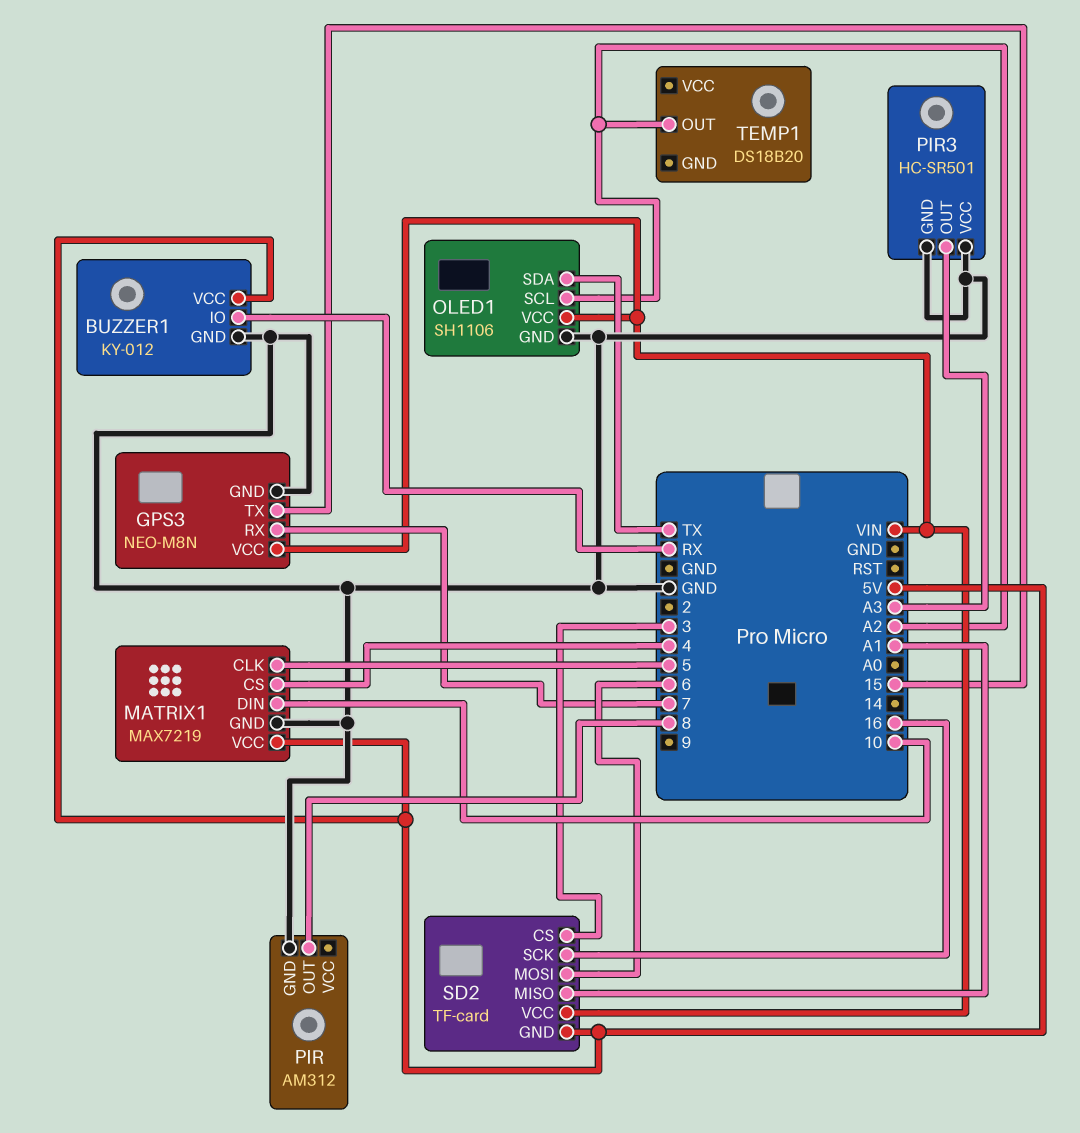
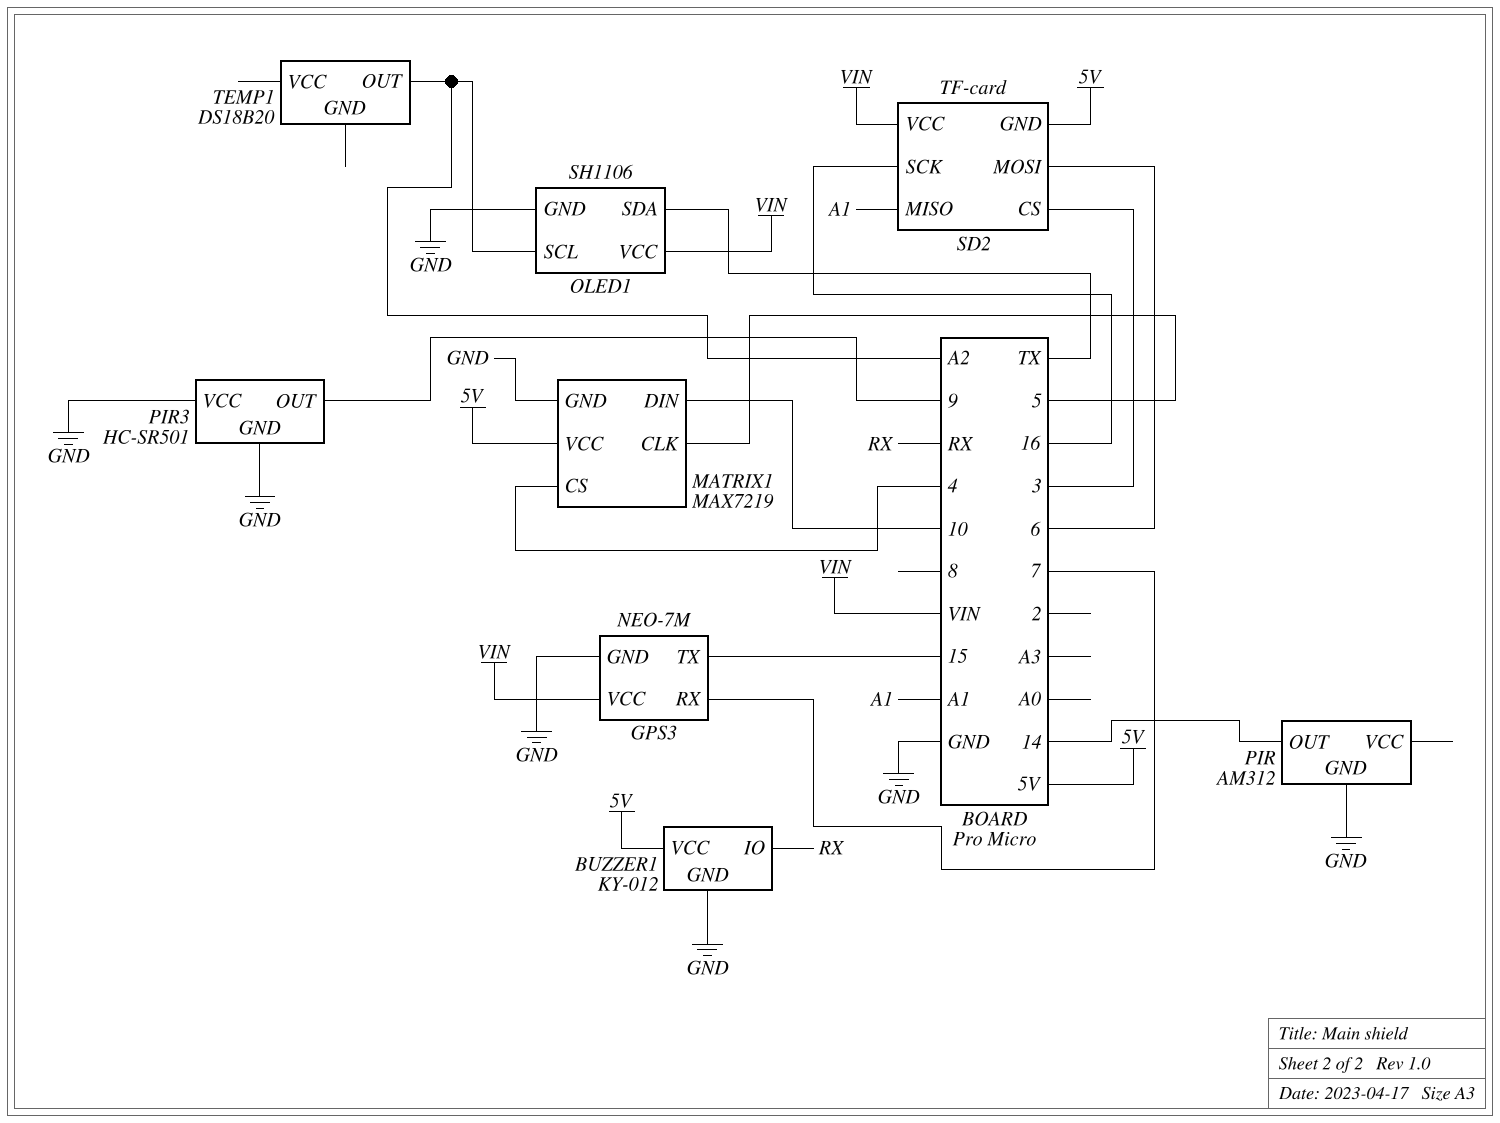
GPS3: NEO-M8N -> NEO-7M
PIR pin OUT: 8 -> 14
PIR3 pin OUT: A3 -> 9

